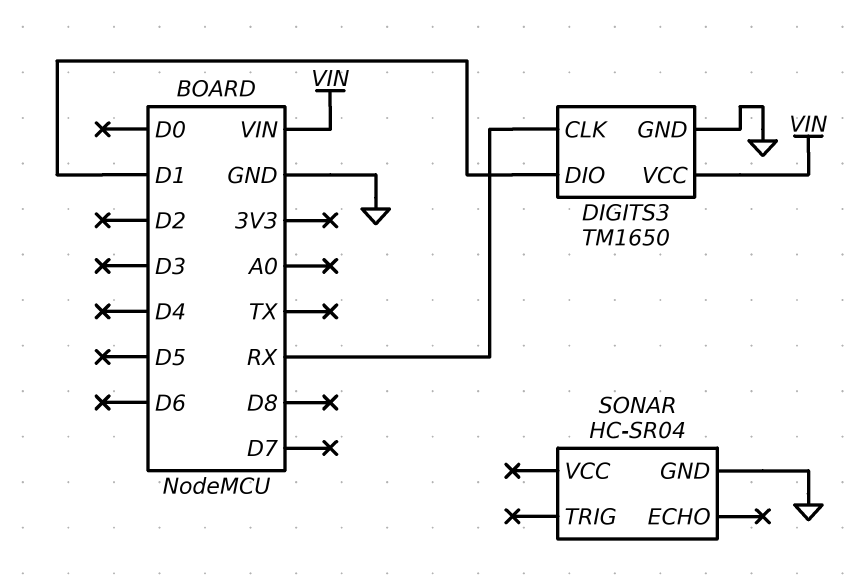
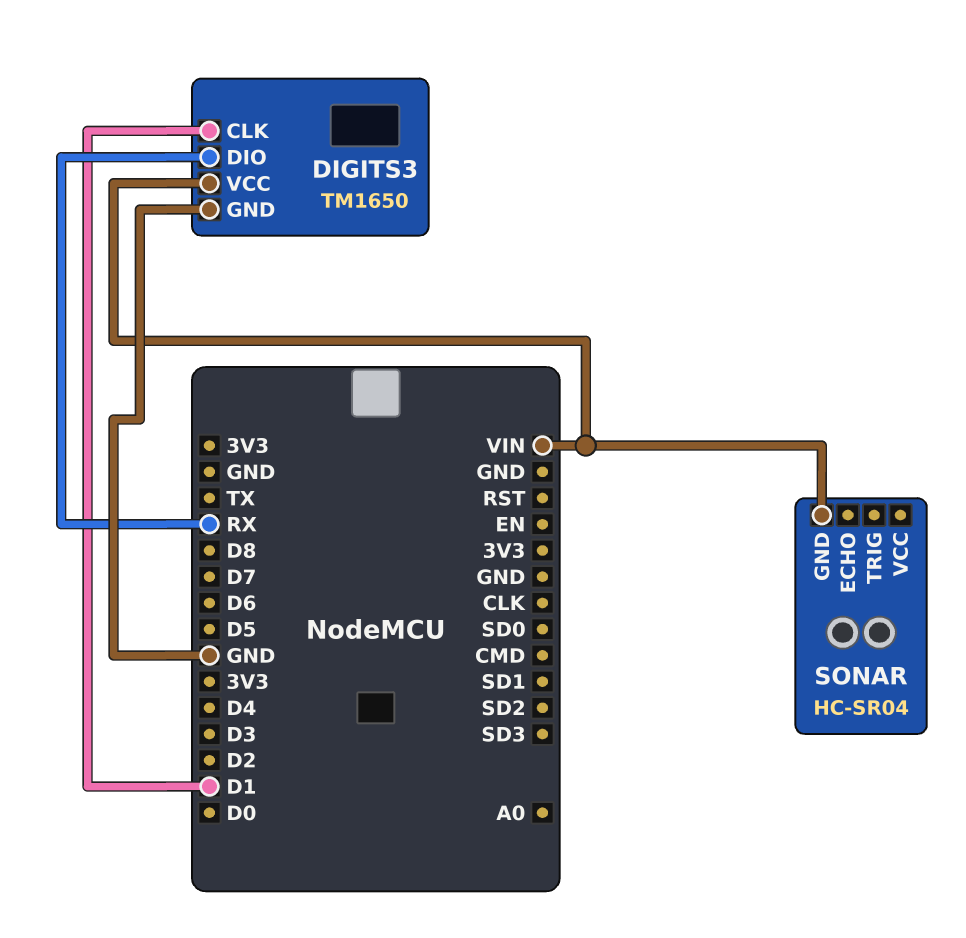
DIGITS3 pin CLK: RX -> D1
DIGITS3 pin DIO: D1 -> RX
SONAR pin GND: GND -> VIN

